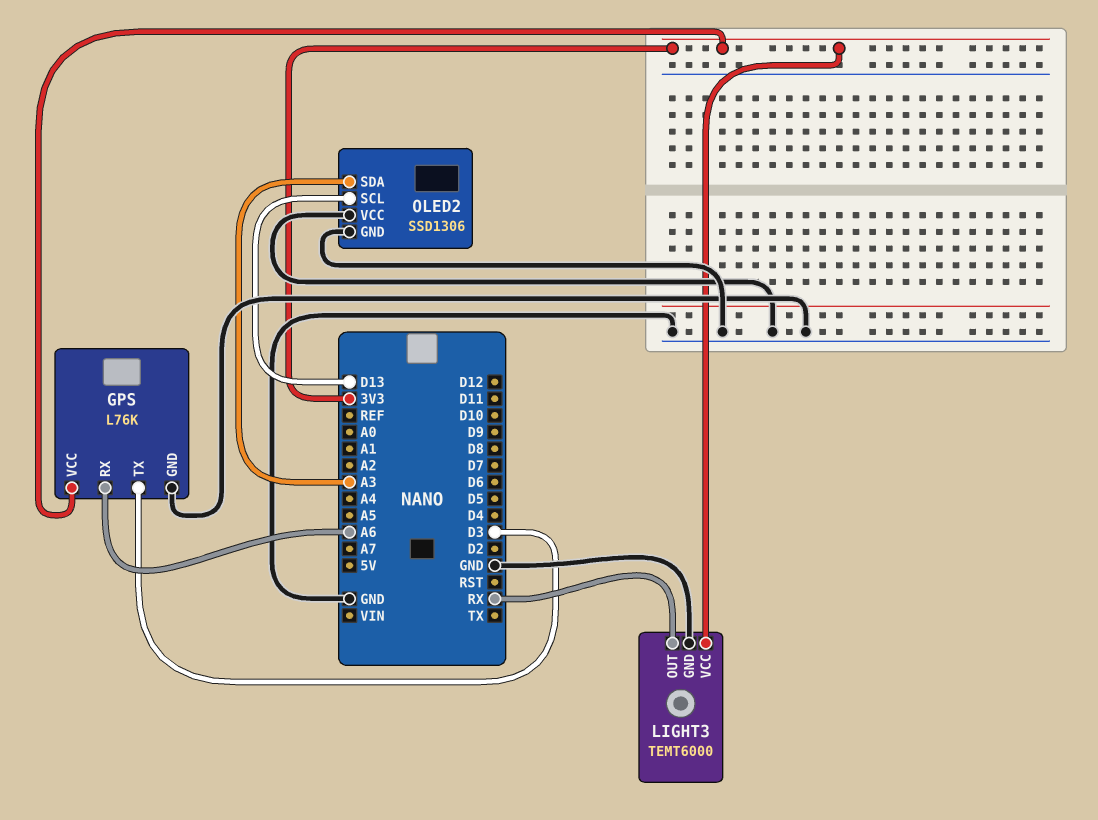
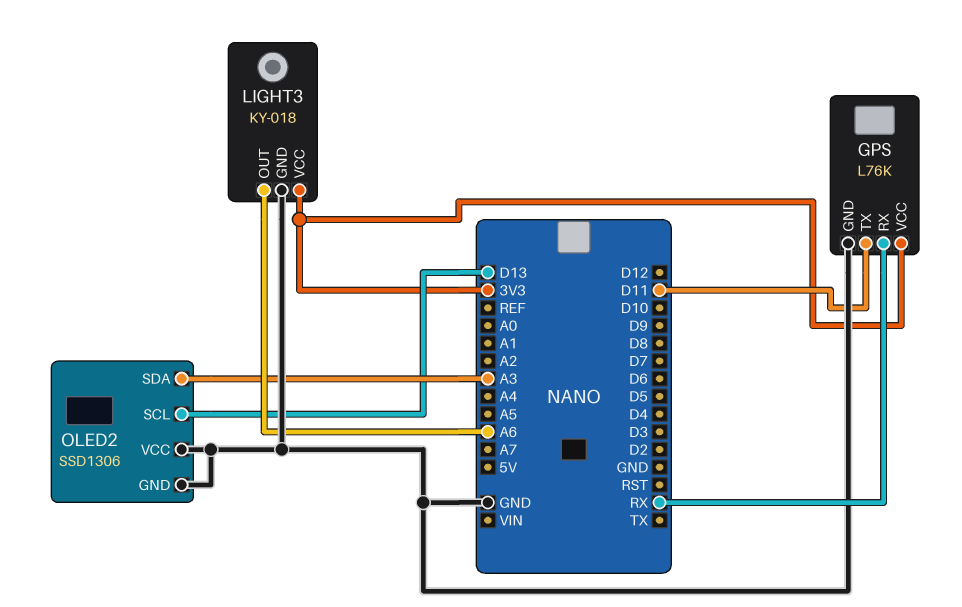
GPS pin RX: A6 -> RX
GPS pin TX: D3 -> D11
LIGHT3: TEMT6000 -> KY-018
LIGHT3 pin OUT: RX -> A6

